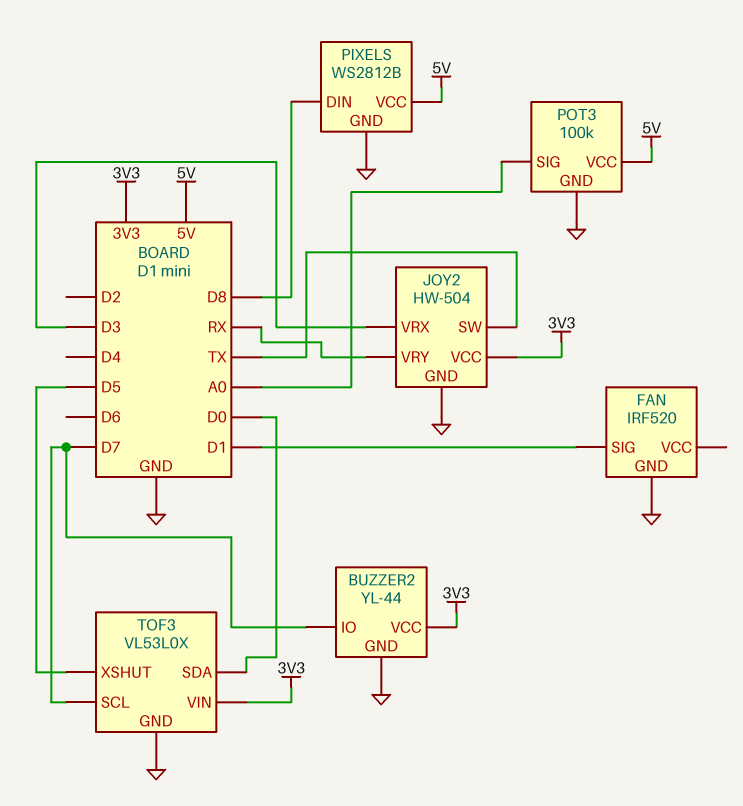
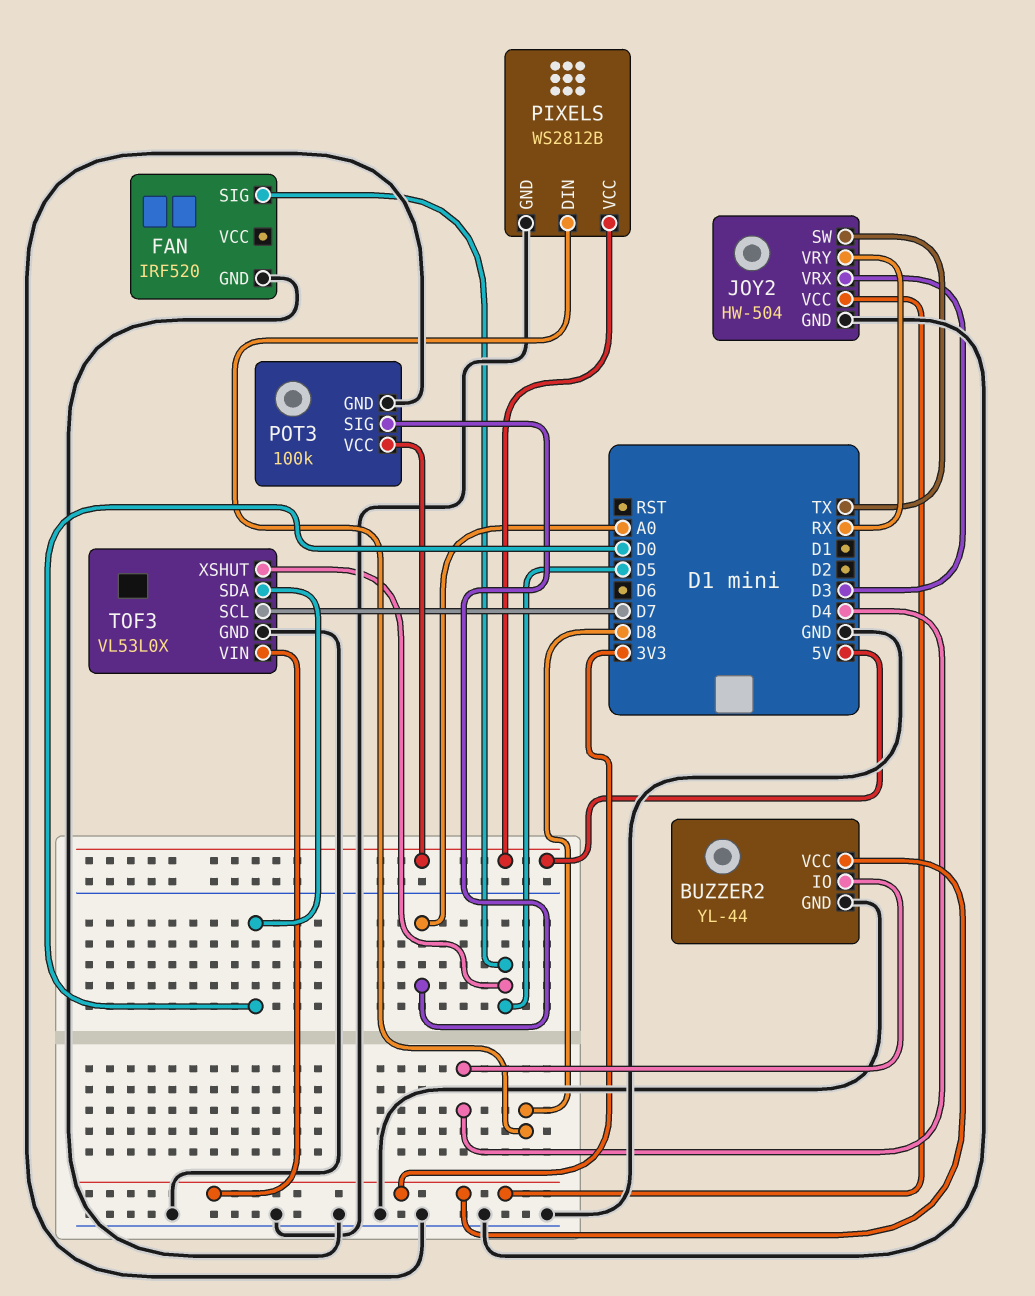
BUZZER2 pin IO: D7 -> D4
FAN pin SIG: D1 -> D5

